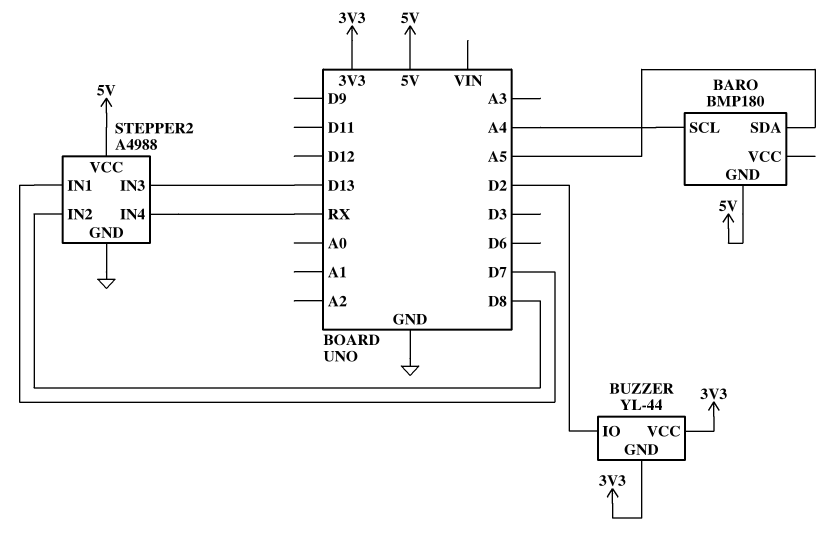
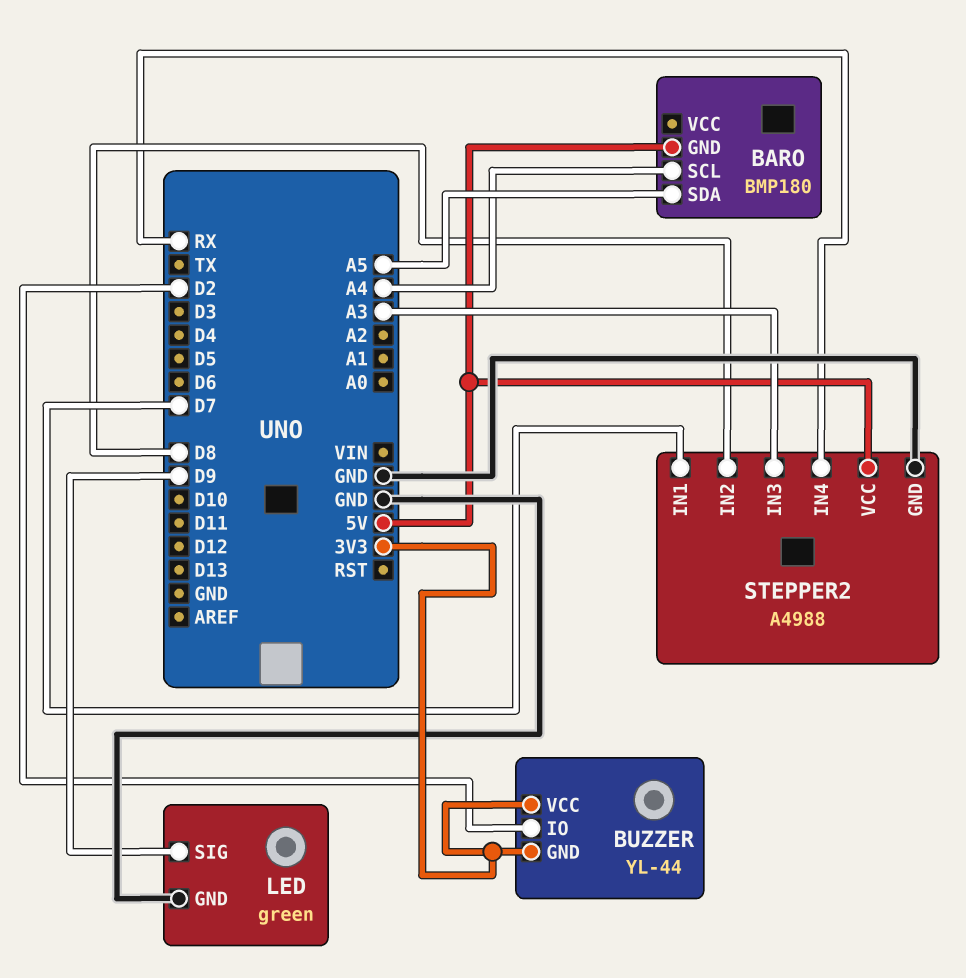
LED: none -> green
LED pin GND: none -> GND
LED pin SIG: none -> D9
STEPPER2 pin IN3: D13 -> A3

